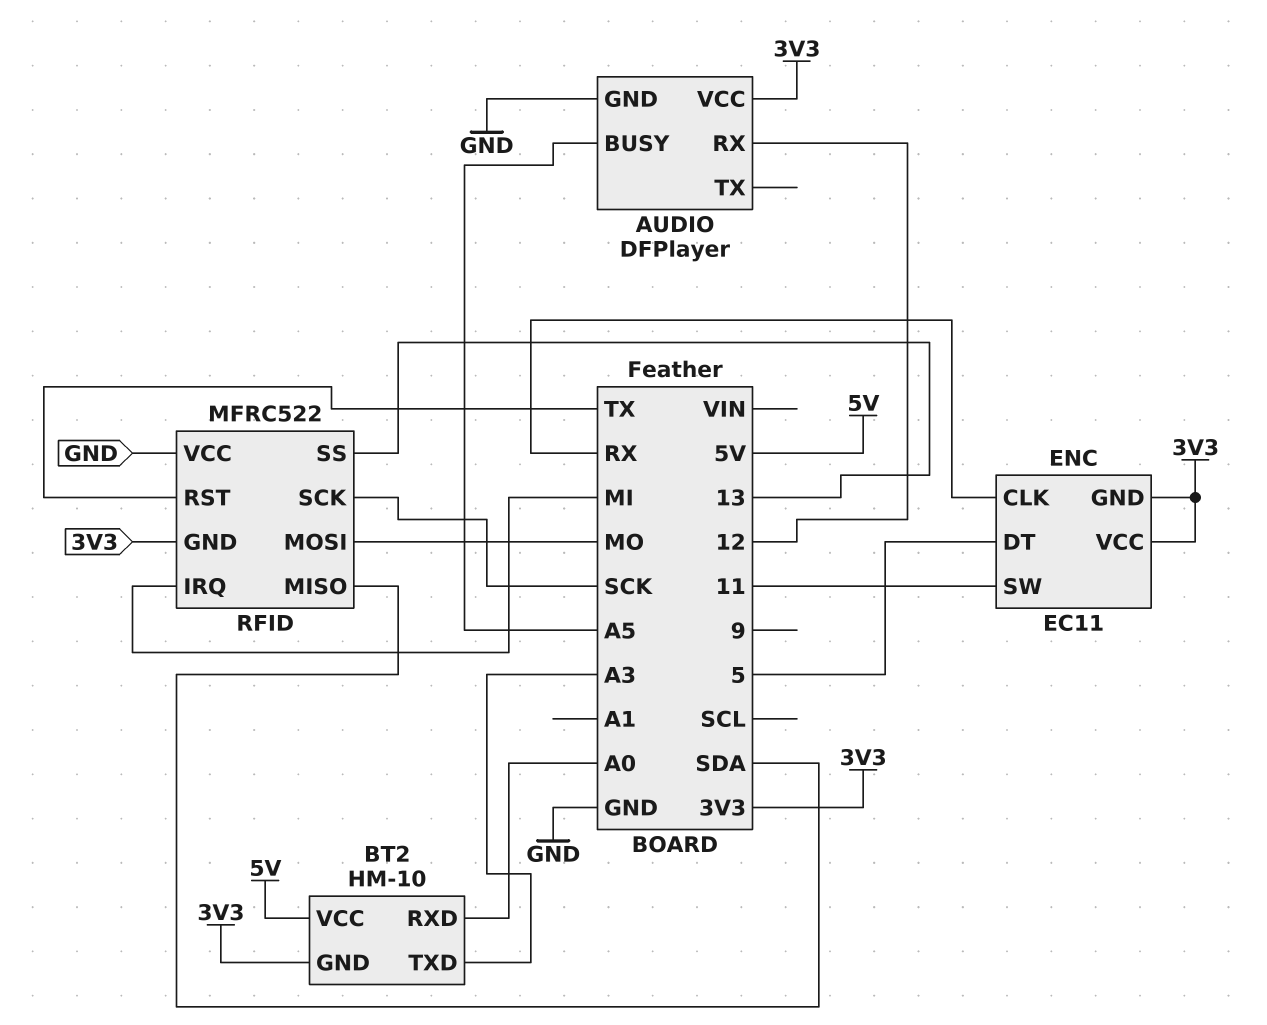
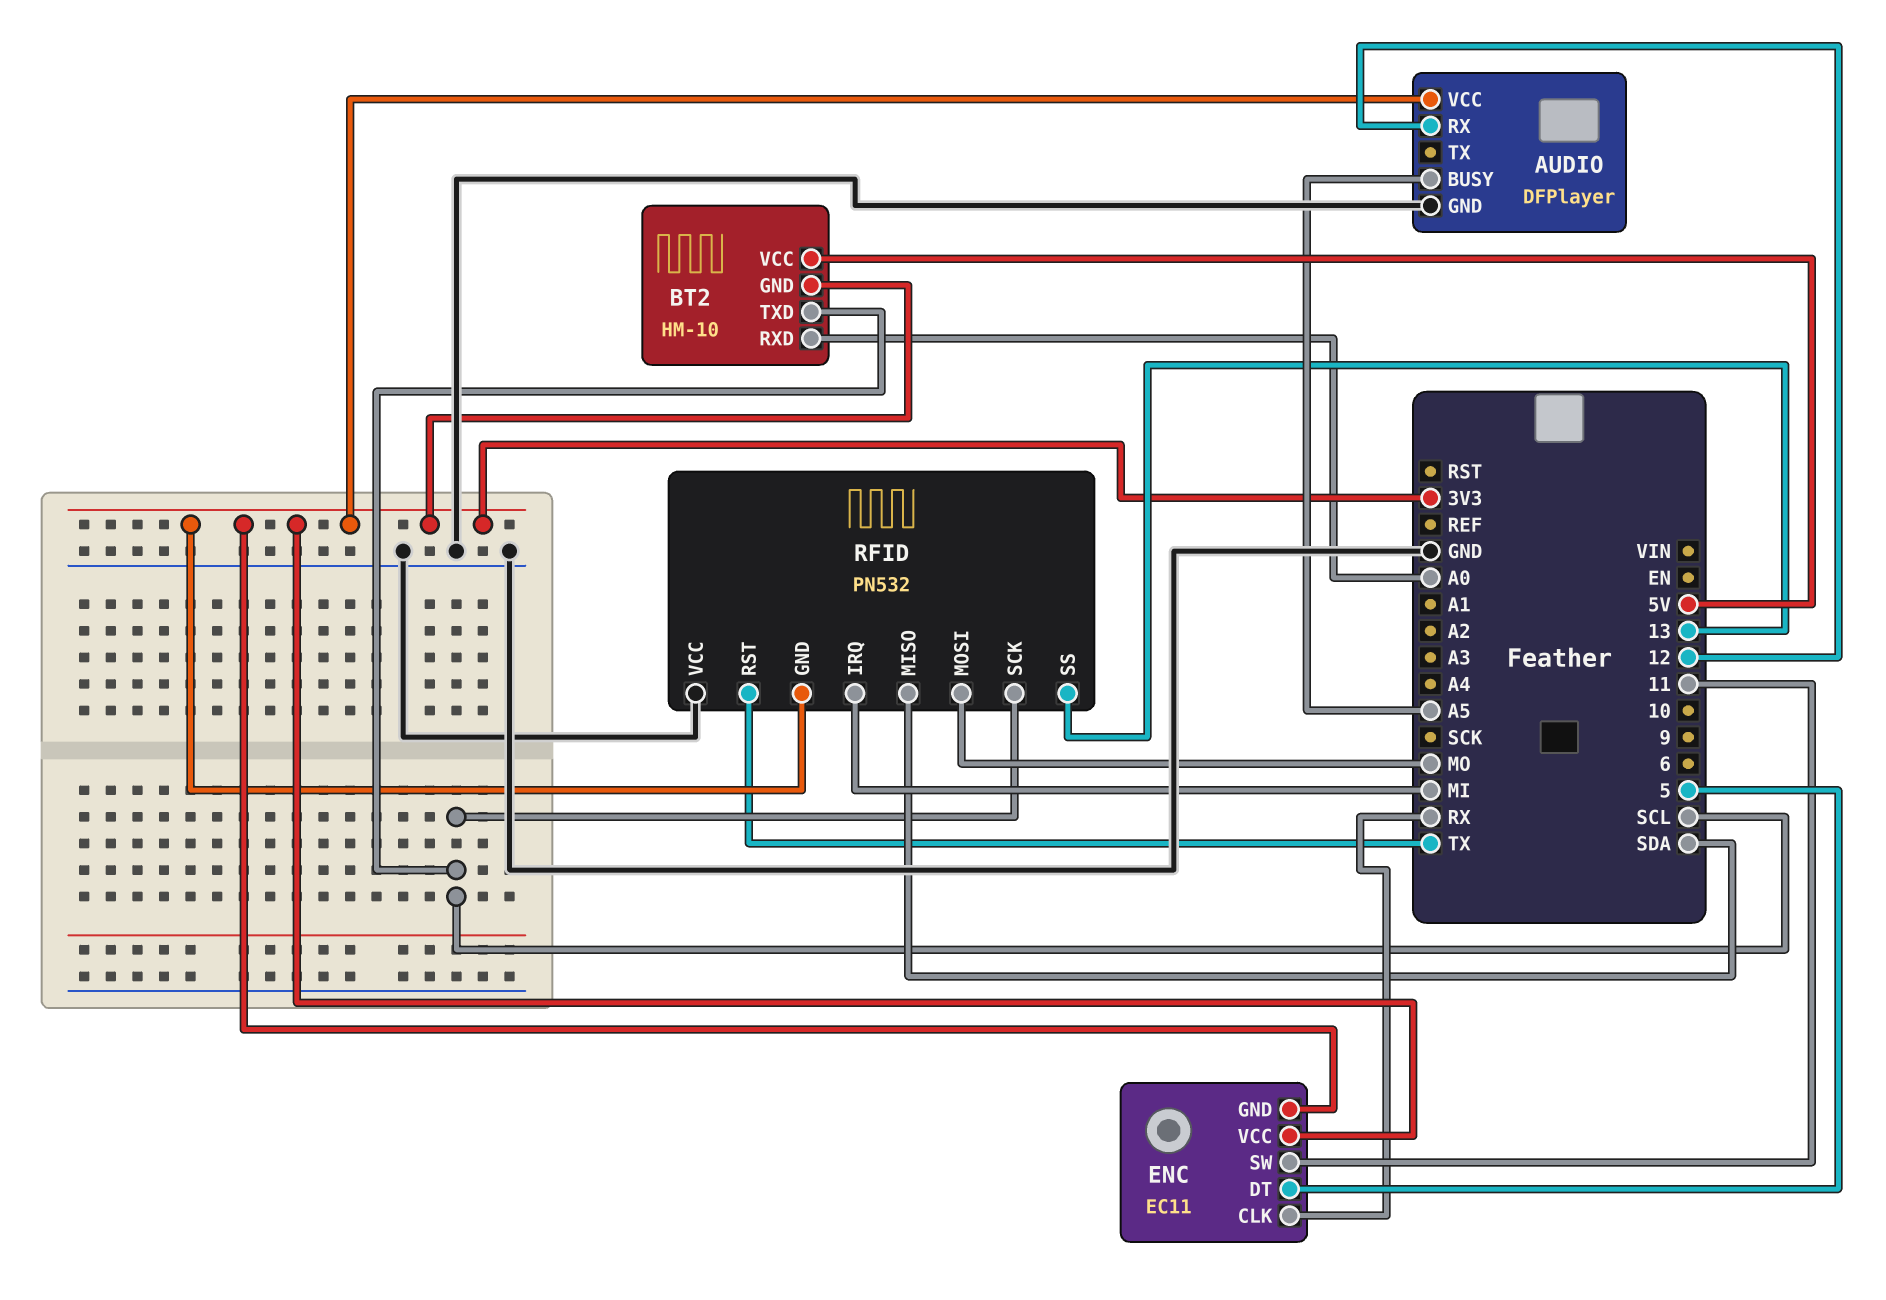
BT2 pin TXD: A3 -> SCL
RFID: MFRC522 -> PN532
RFID pin SCK: SCK -> SCL

